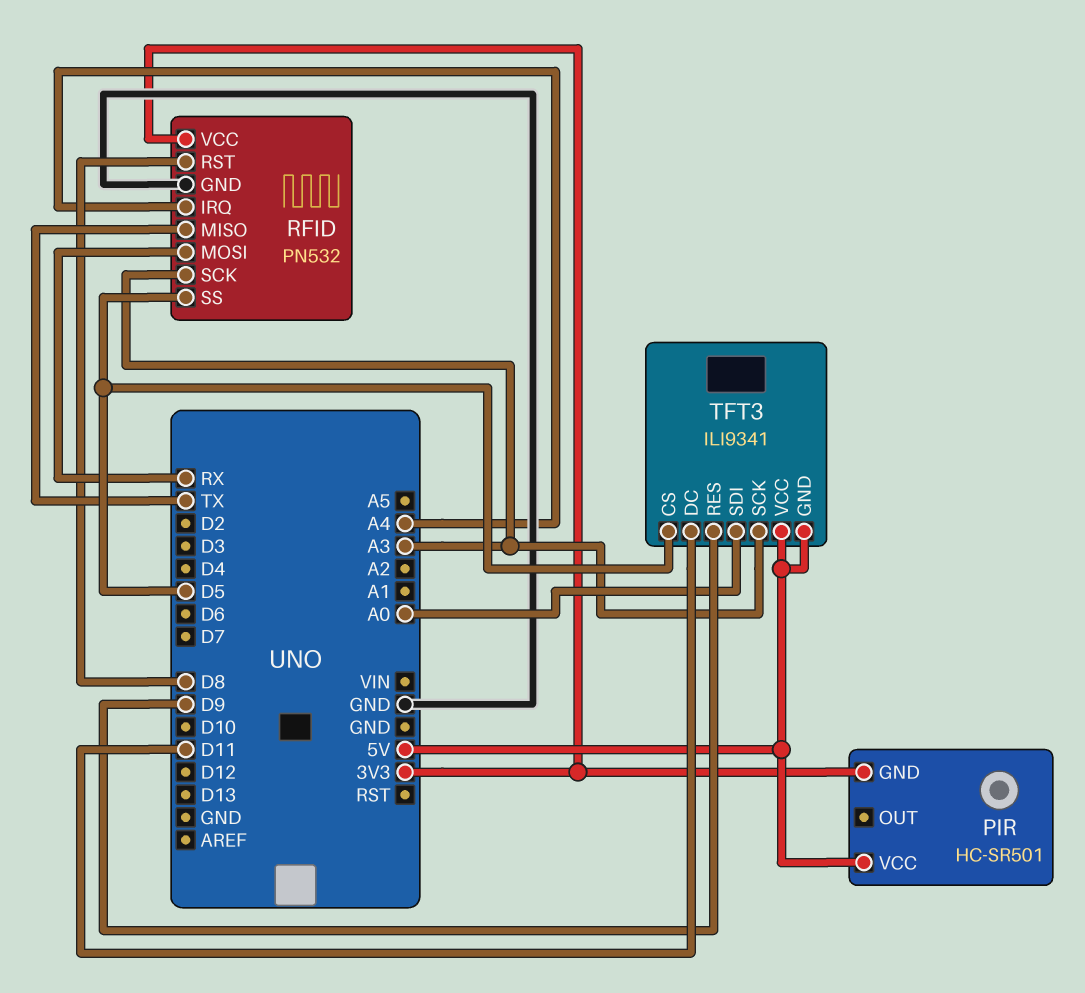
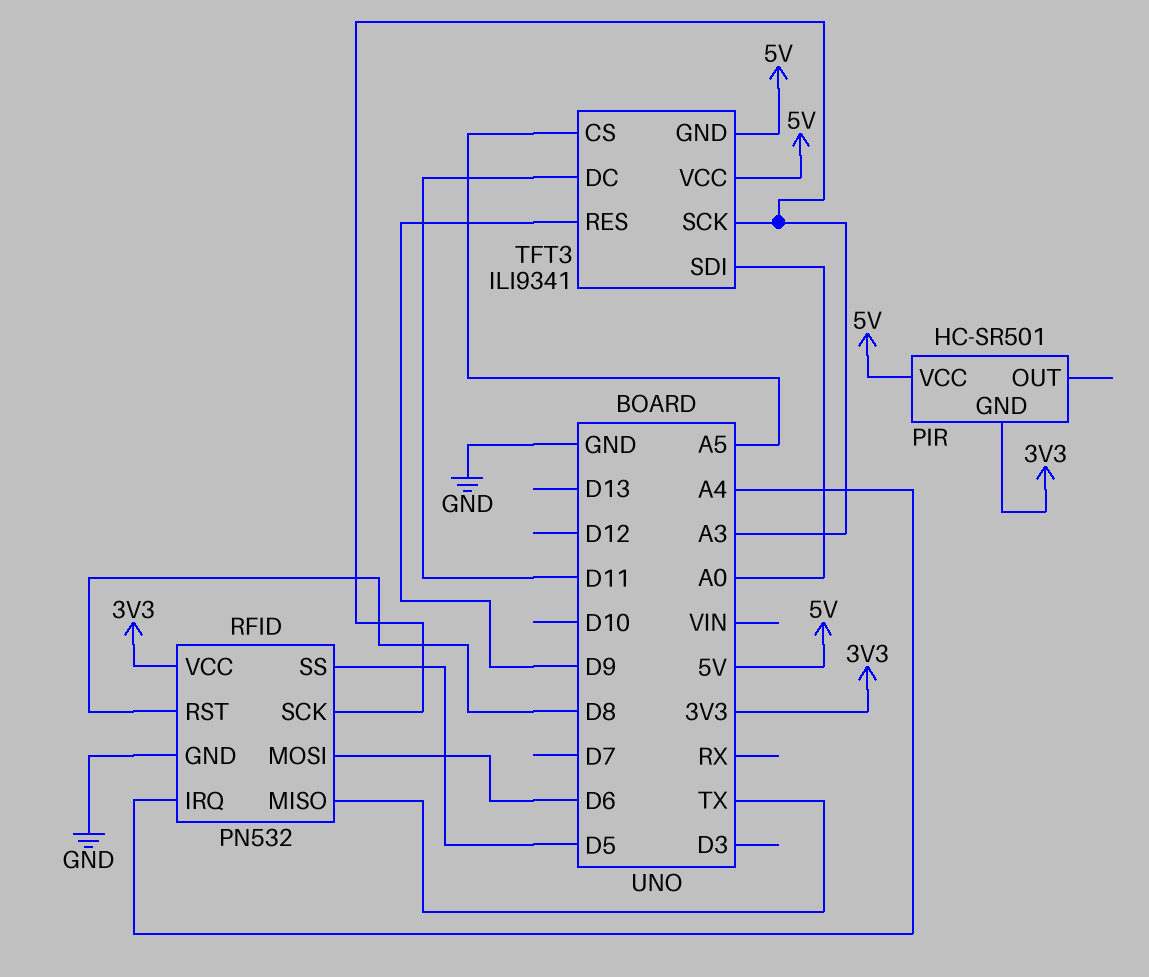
RFID pin MOSI: RX -> D6
TFT3 pin CS: D5 -> A5

